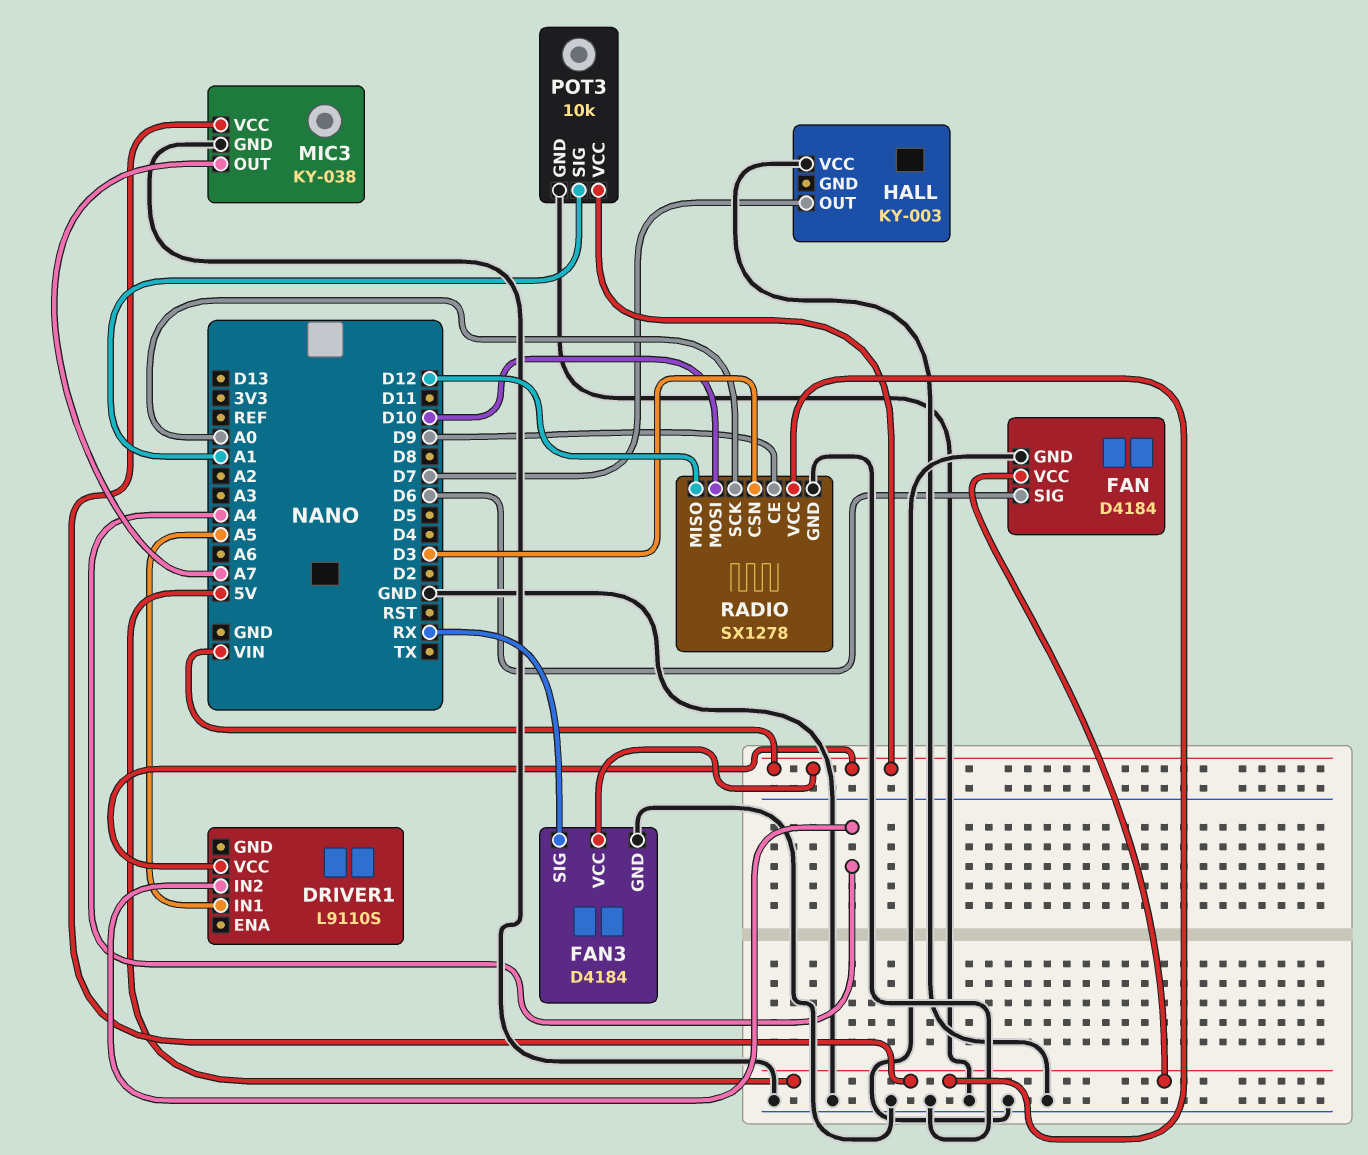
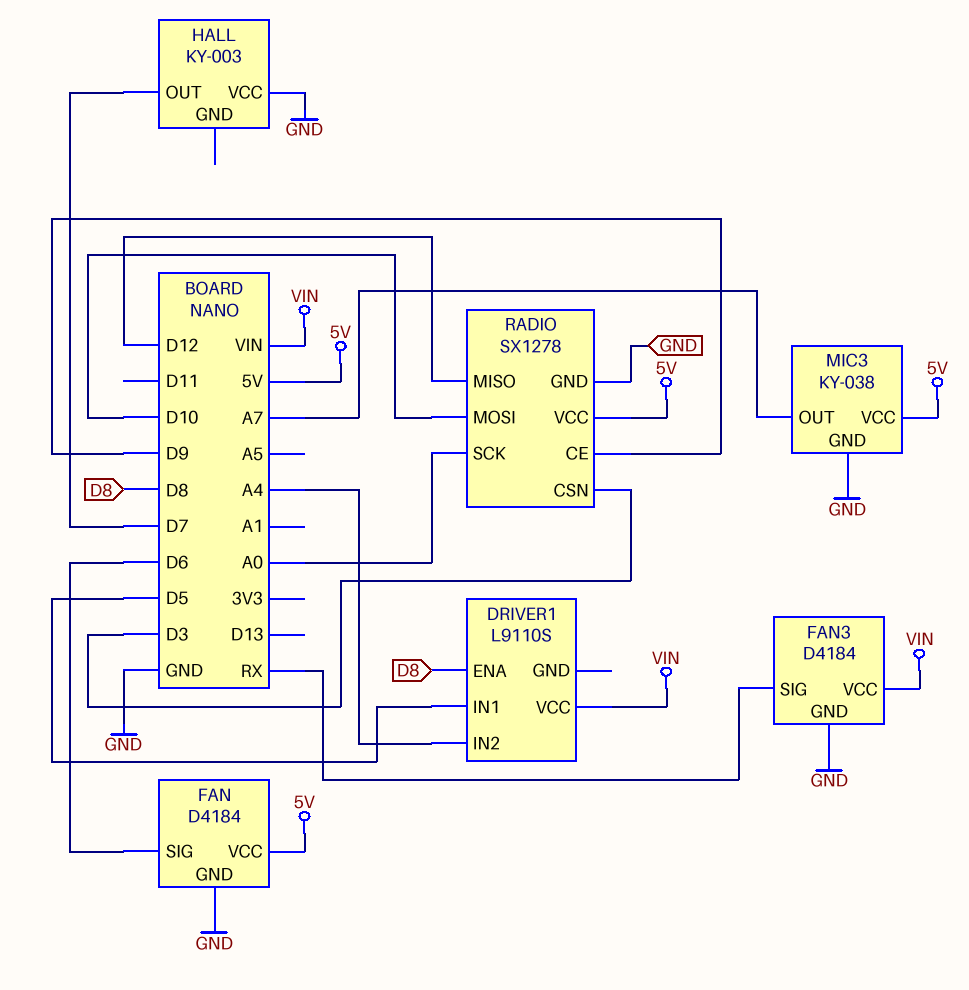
DRIVER1 pin ENA: none -> D8
DRIVER1 pin IN1: A5 -> D5
POT3: 10k -> none
POT3 pin GND: GND -> none
POT3 pin SIG: A1 -> none
POT3 pin VCC: VIN -> none

